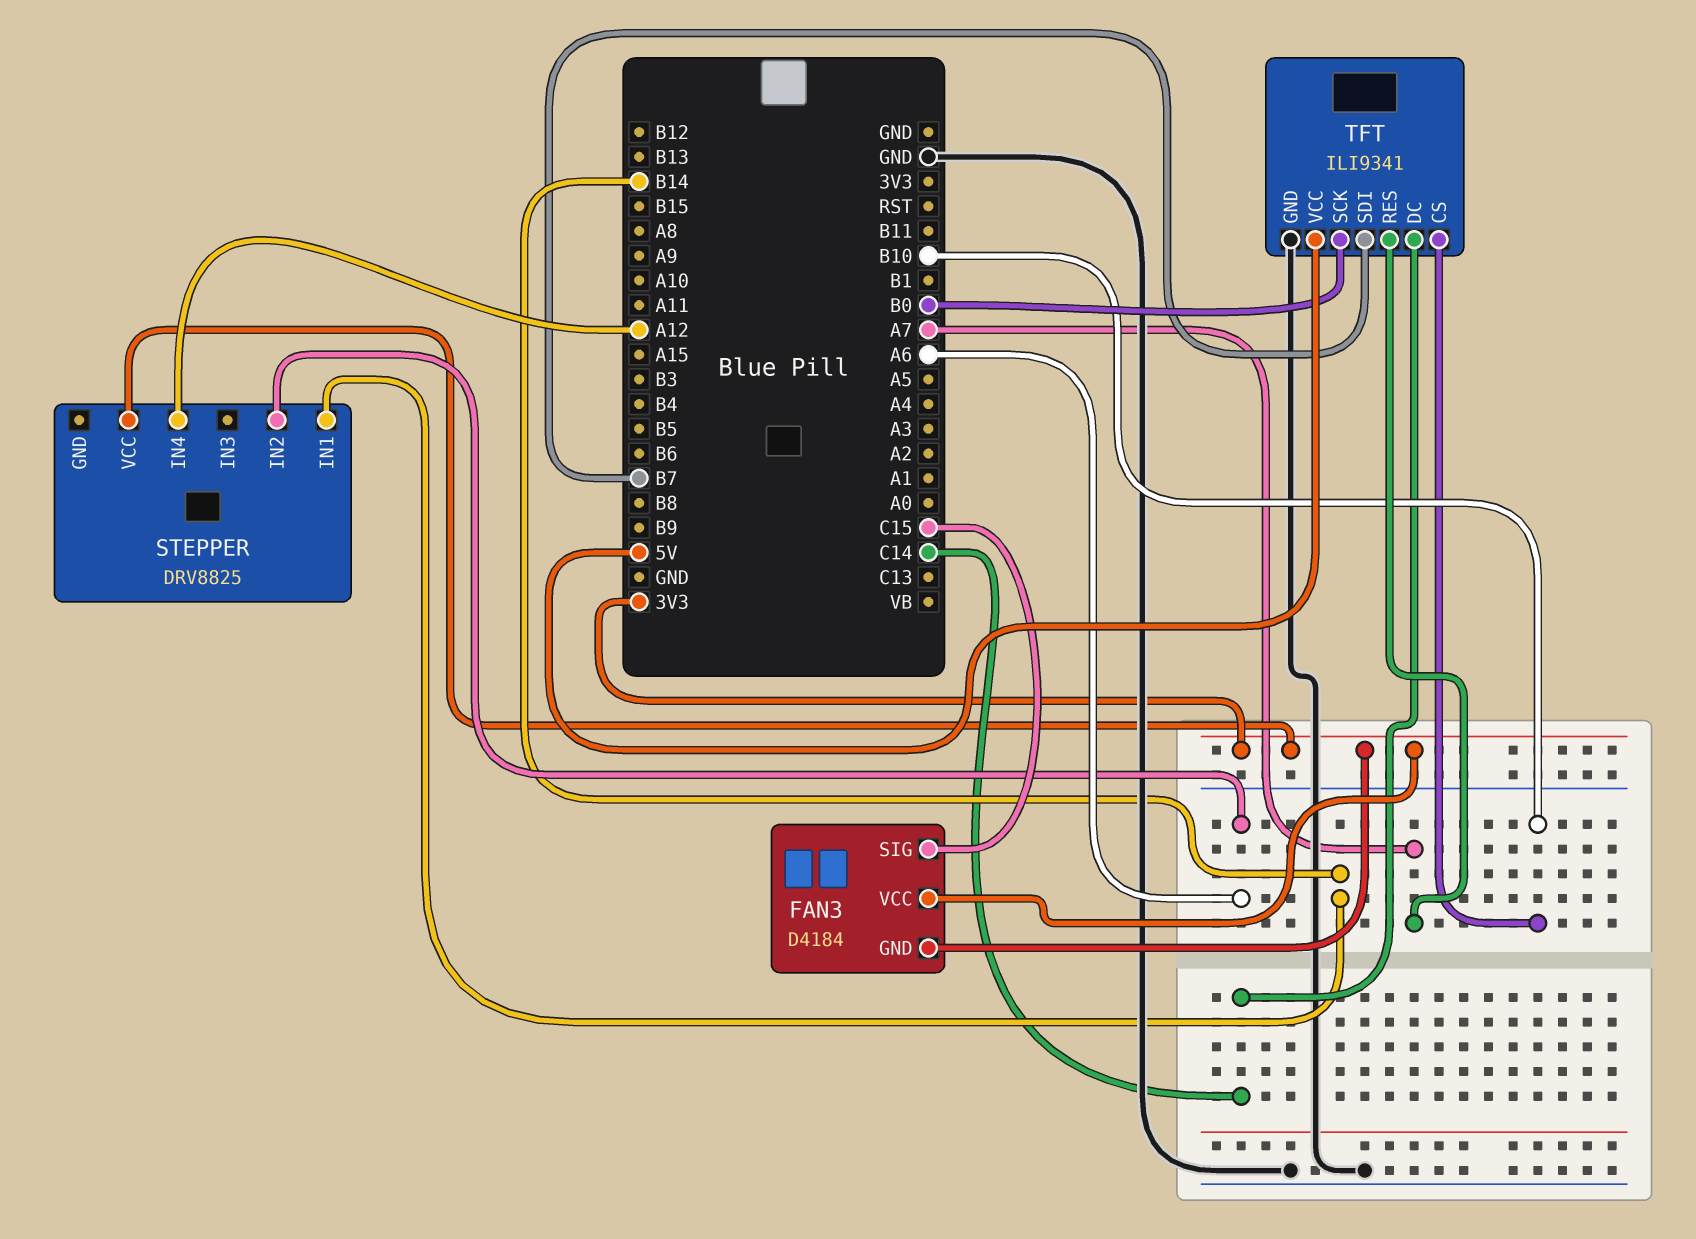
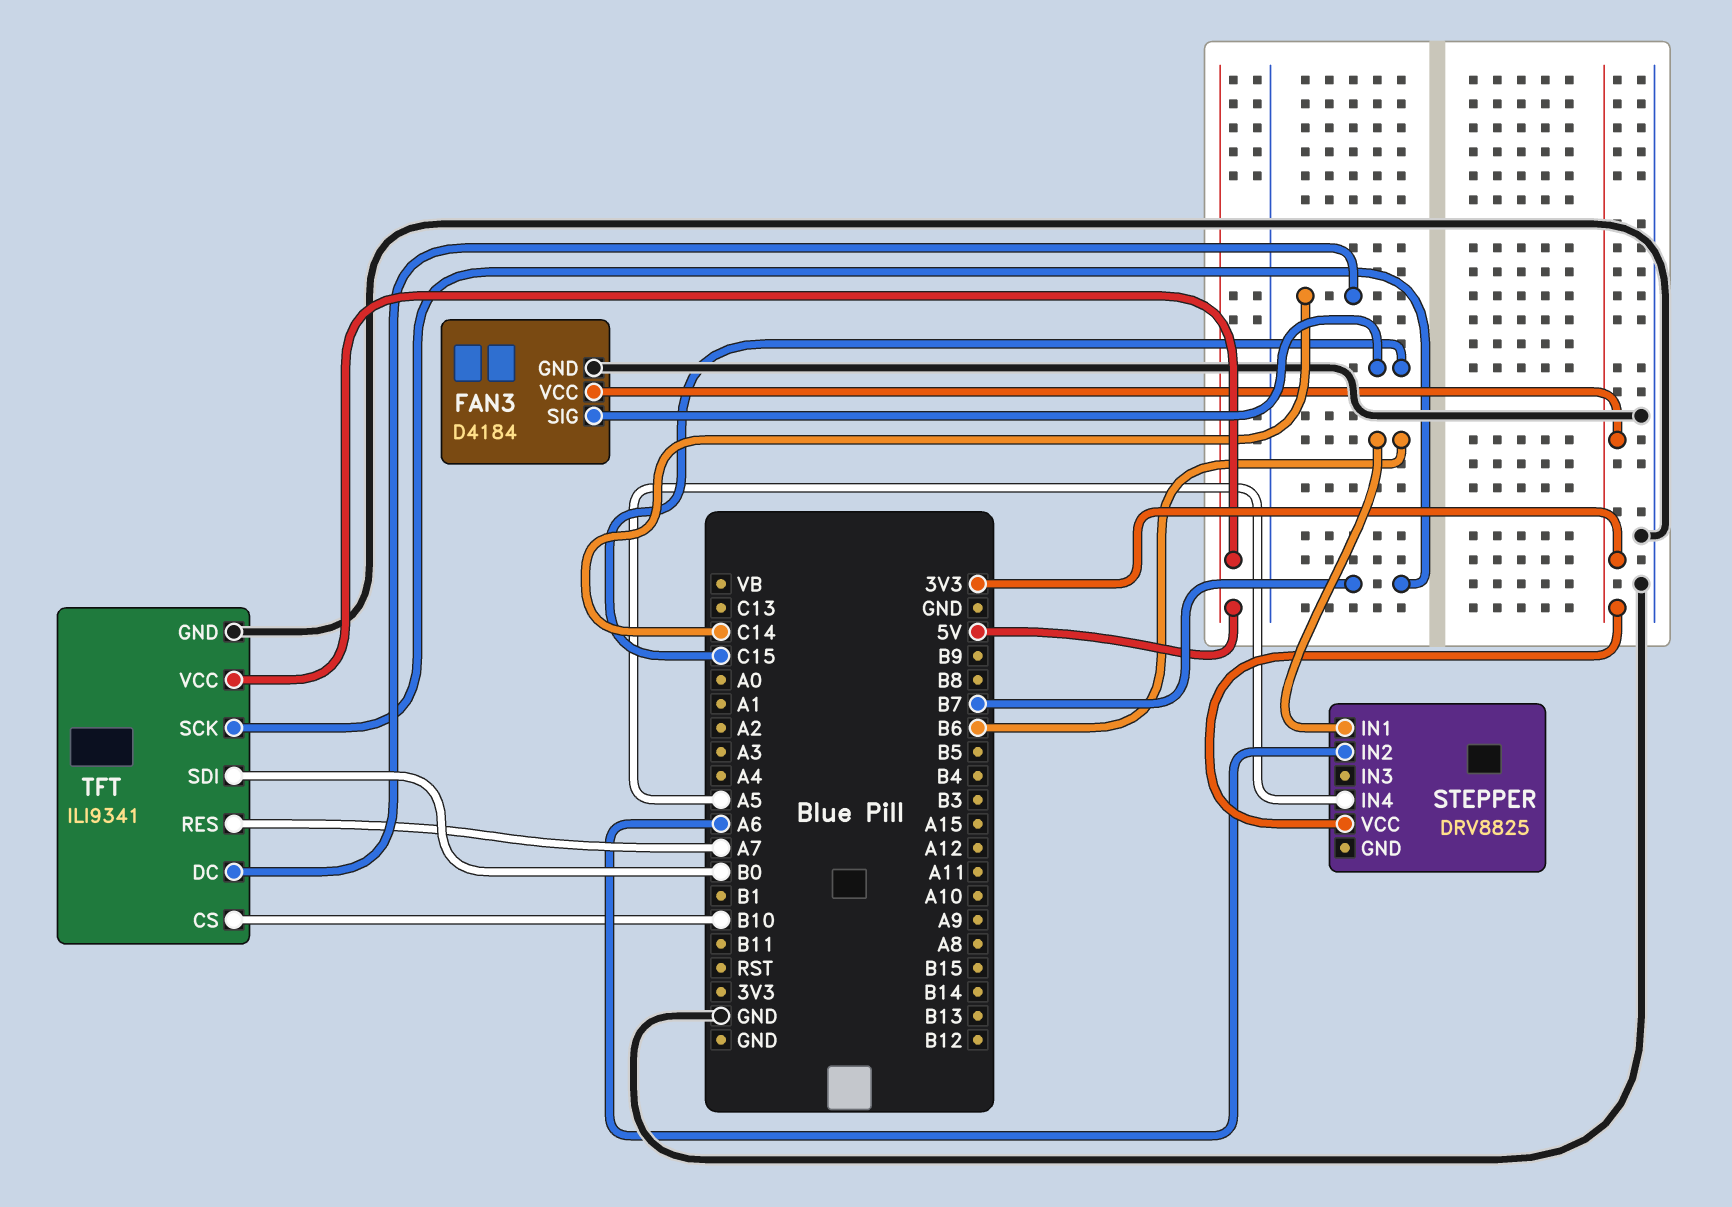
FAN3 pin GND: 3V3 -> GND
STEPPER pin IN1: B14 -> B6
STEPPER pin IN4: A12 -> A5
TFT pin SCK: B0 -> B7
TFT pin SDI: B7 -> B0

